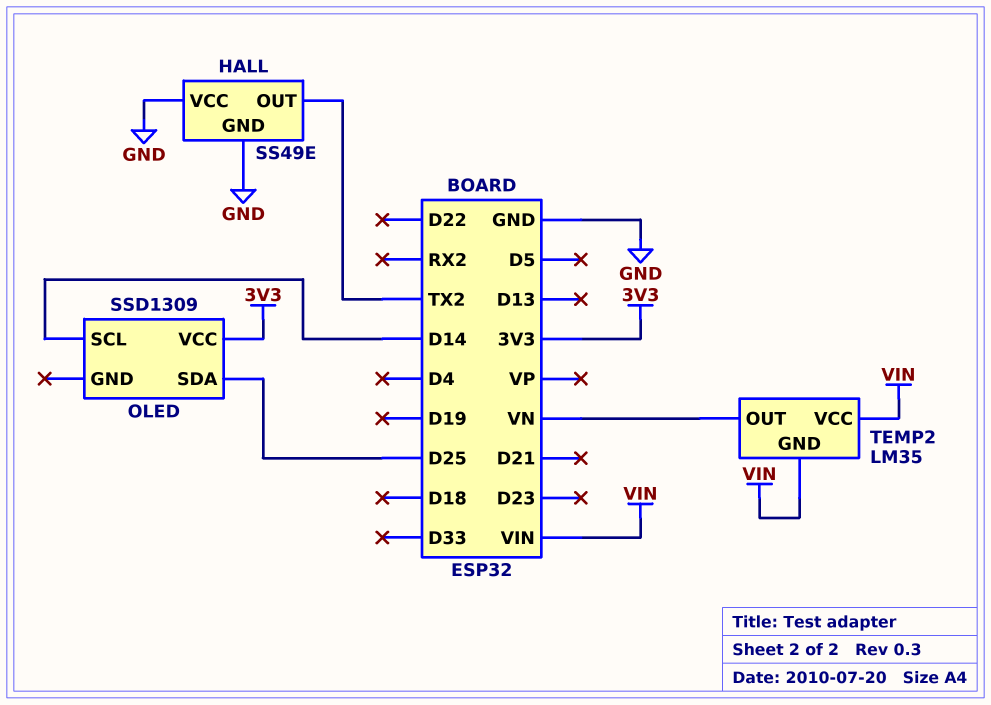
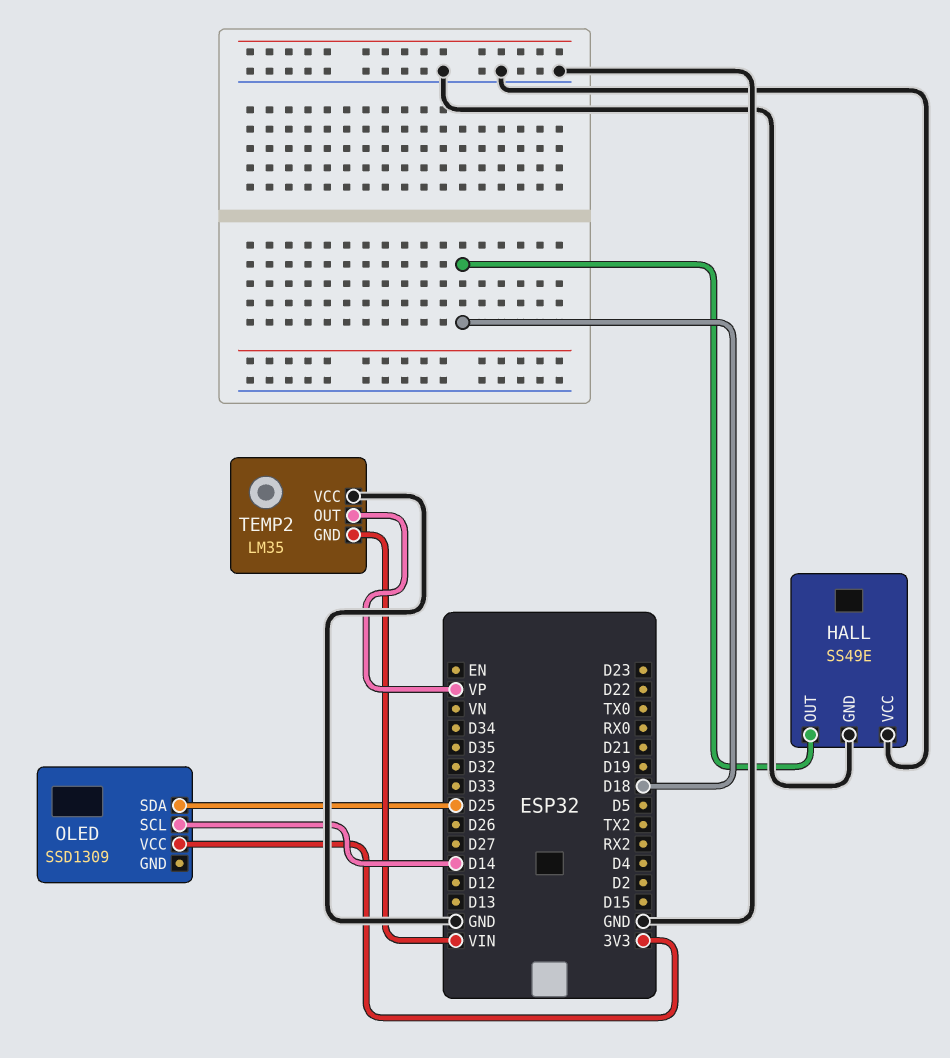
HALL pin OUT: TX2 -> D18
TEMP2 pin OUT: VN -> VP
TEMP2 pin VCC: VIN -> GND

